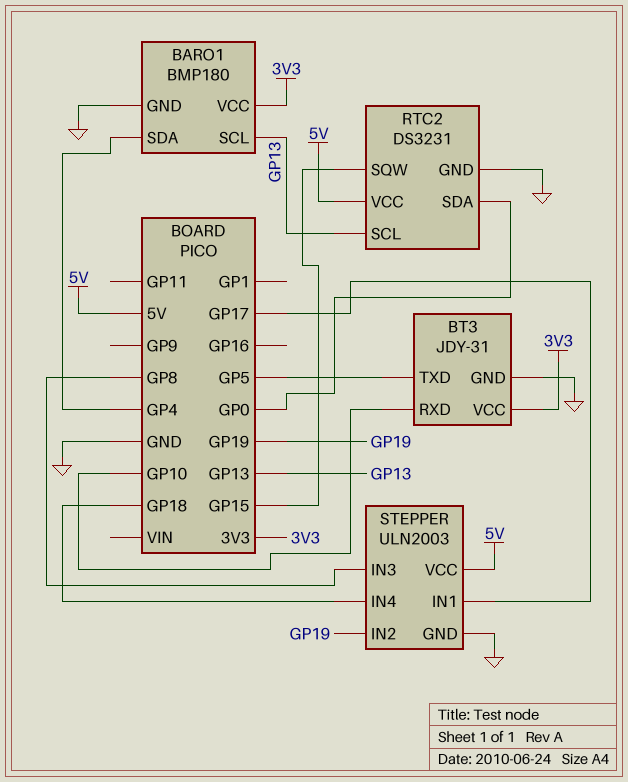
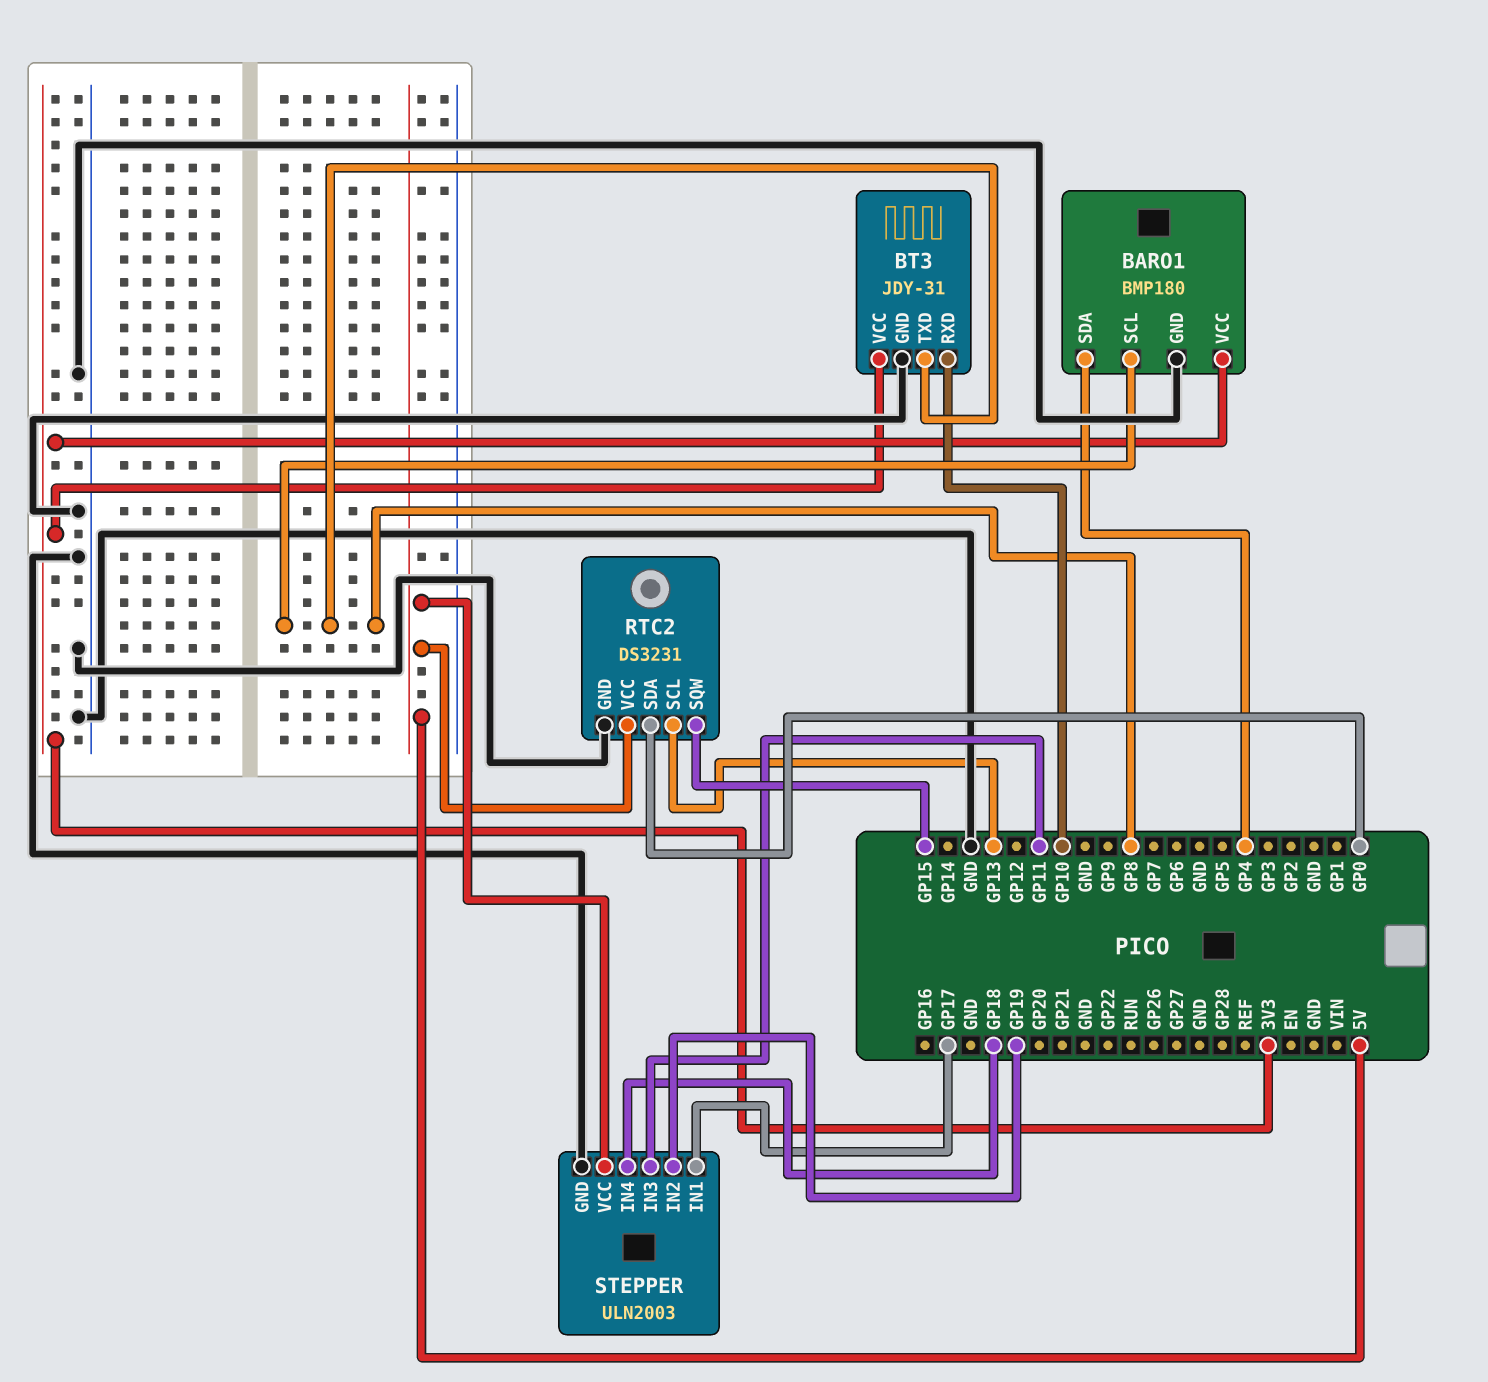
BARO1 pin SCL: GP13 -> GP8
BT3 pin TXD: GP5 -> GP8
STEPPER pin IN3: GP8 -> GP11

